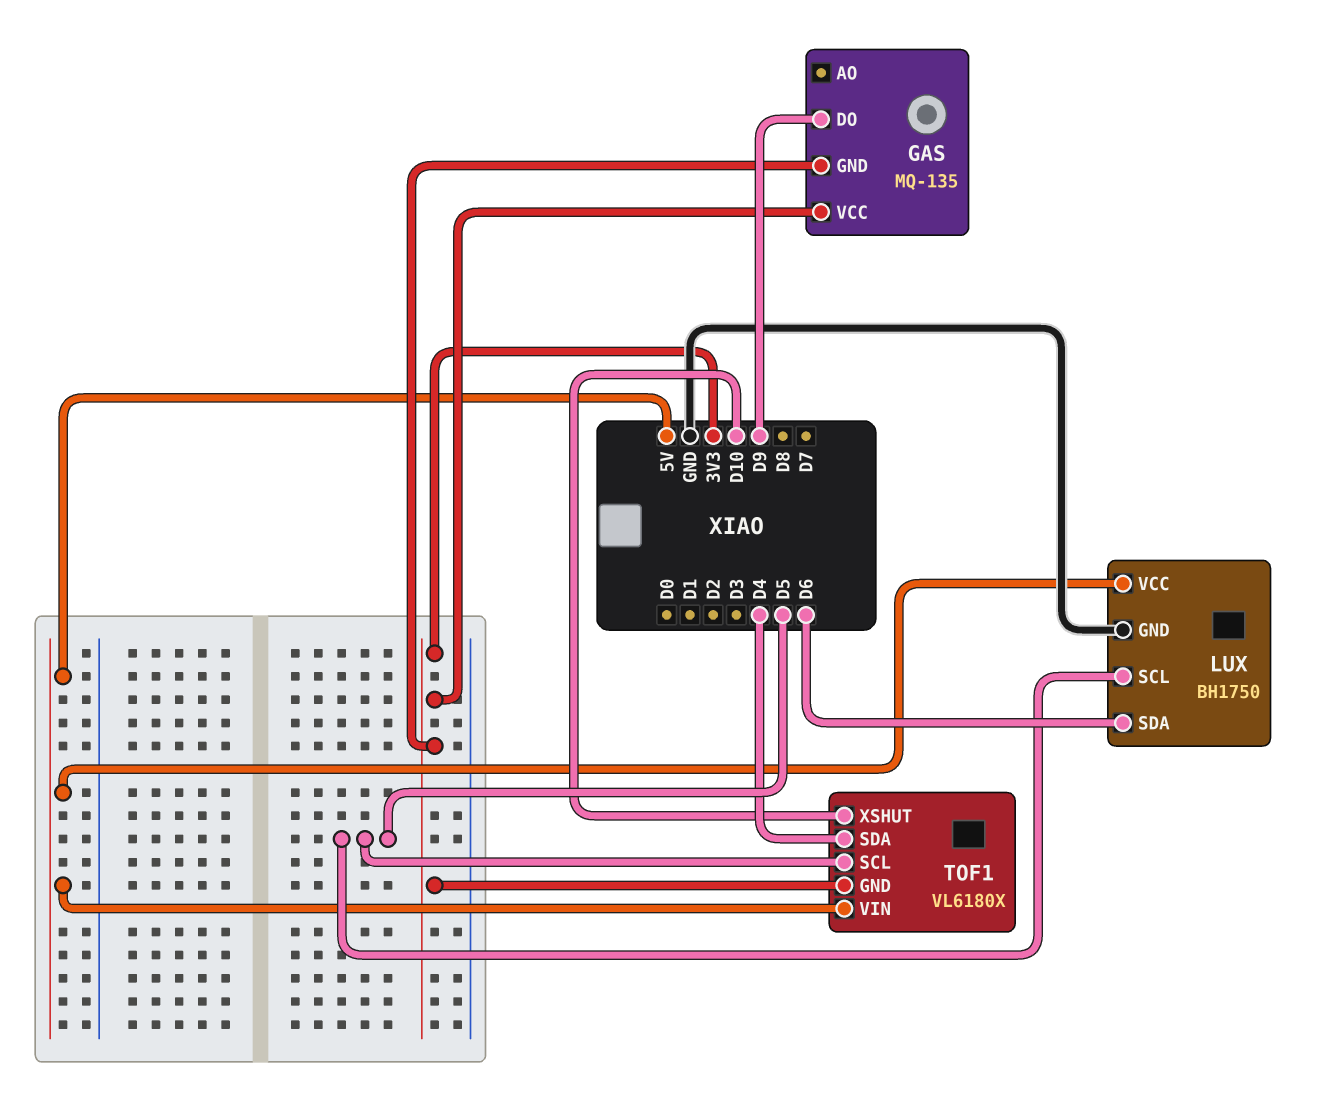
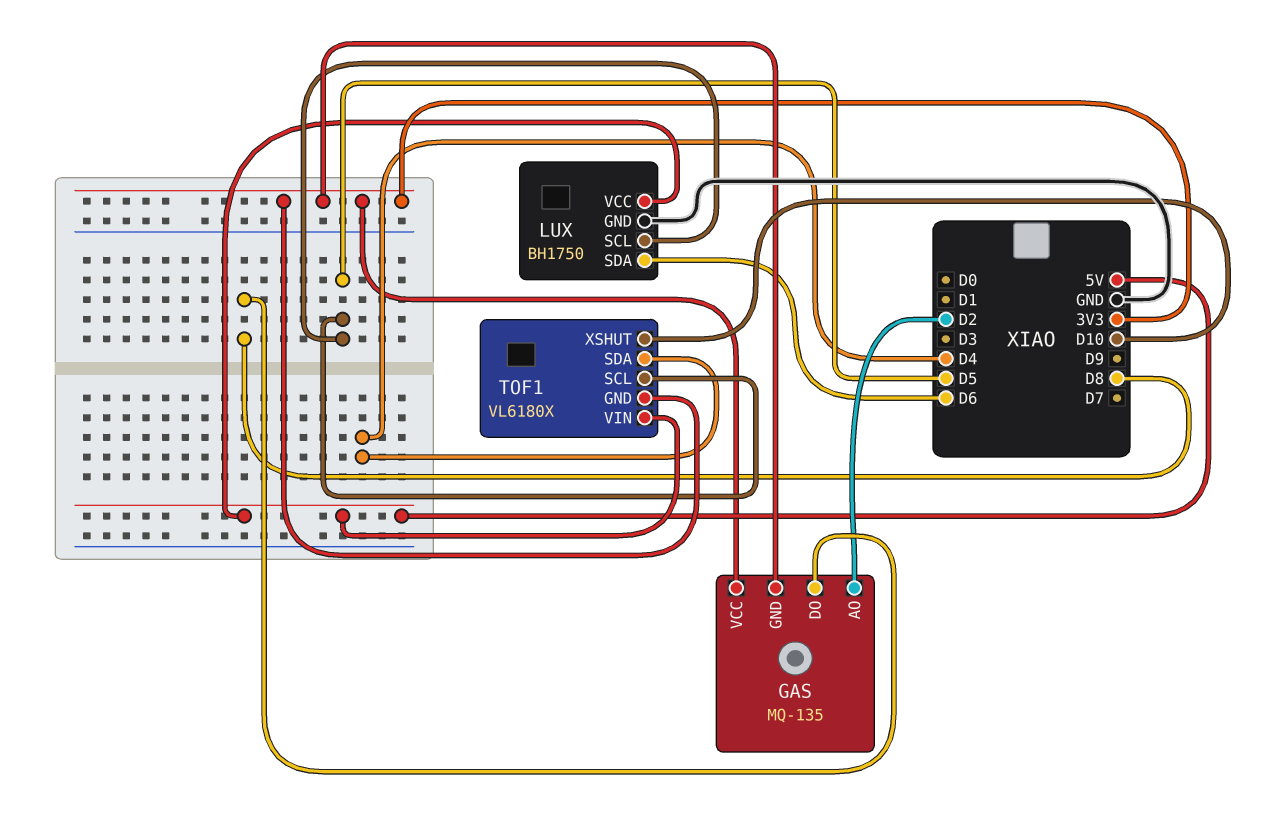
GAS pin AO: none -> D2
GAS pin DO: D9 -> D8

